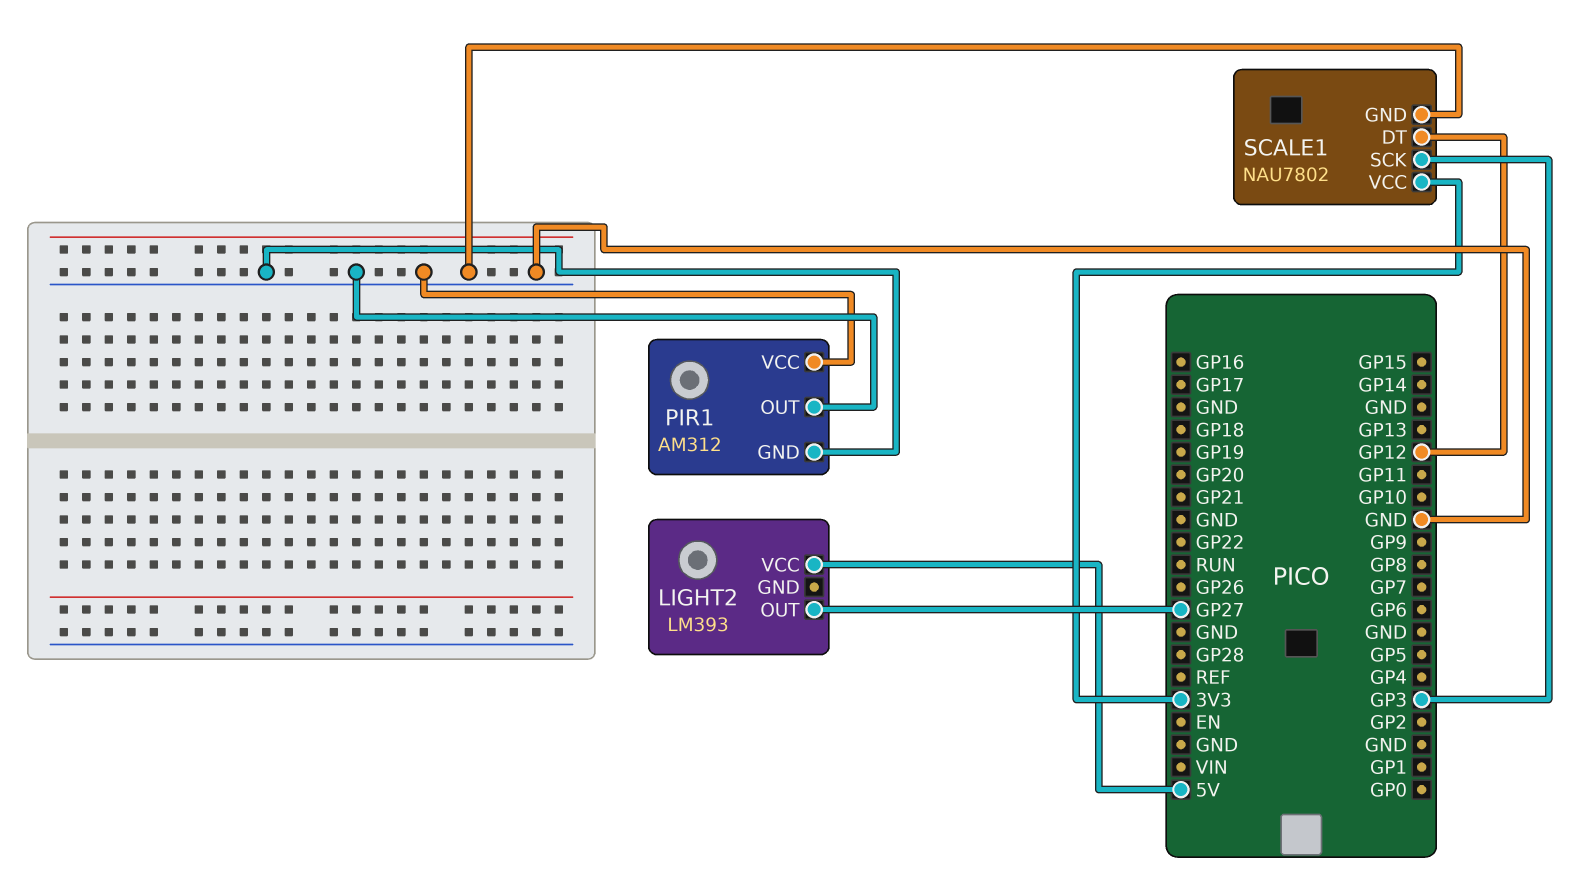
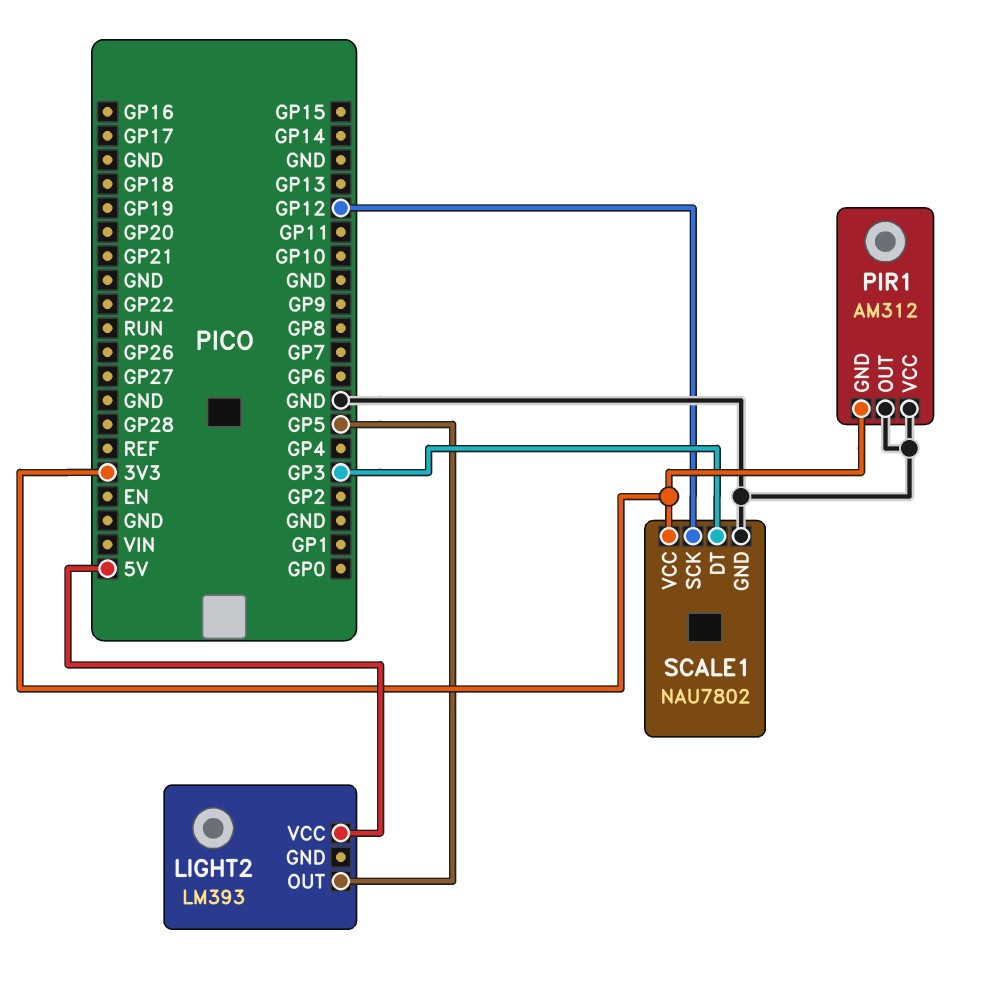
LIGHT2 pin OUT: GP27 -> GP5
PIR1 pin GND: GND -> 3V3
SCALE1 pin DT: GP12 -> GP3
SCALE1 pin SCK: GP3 -> GP12

